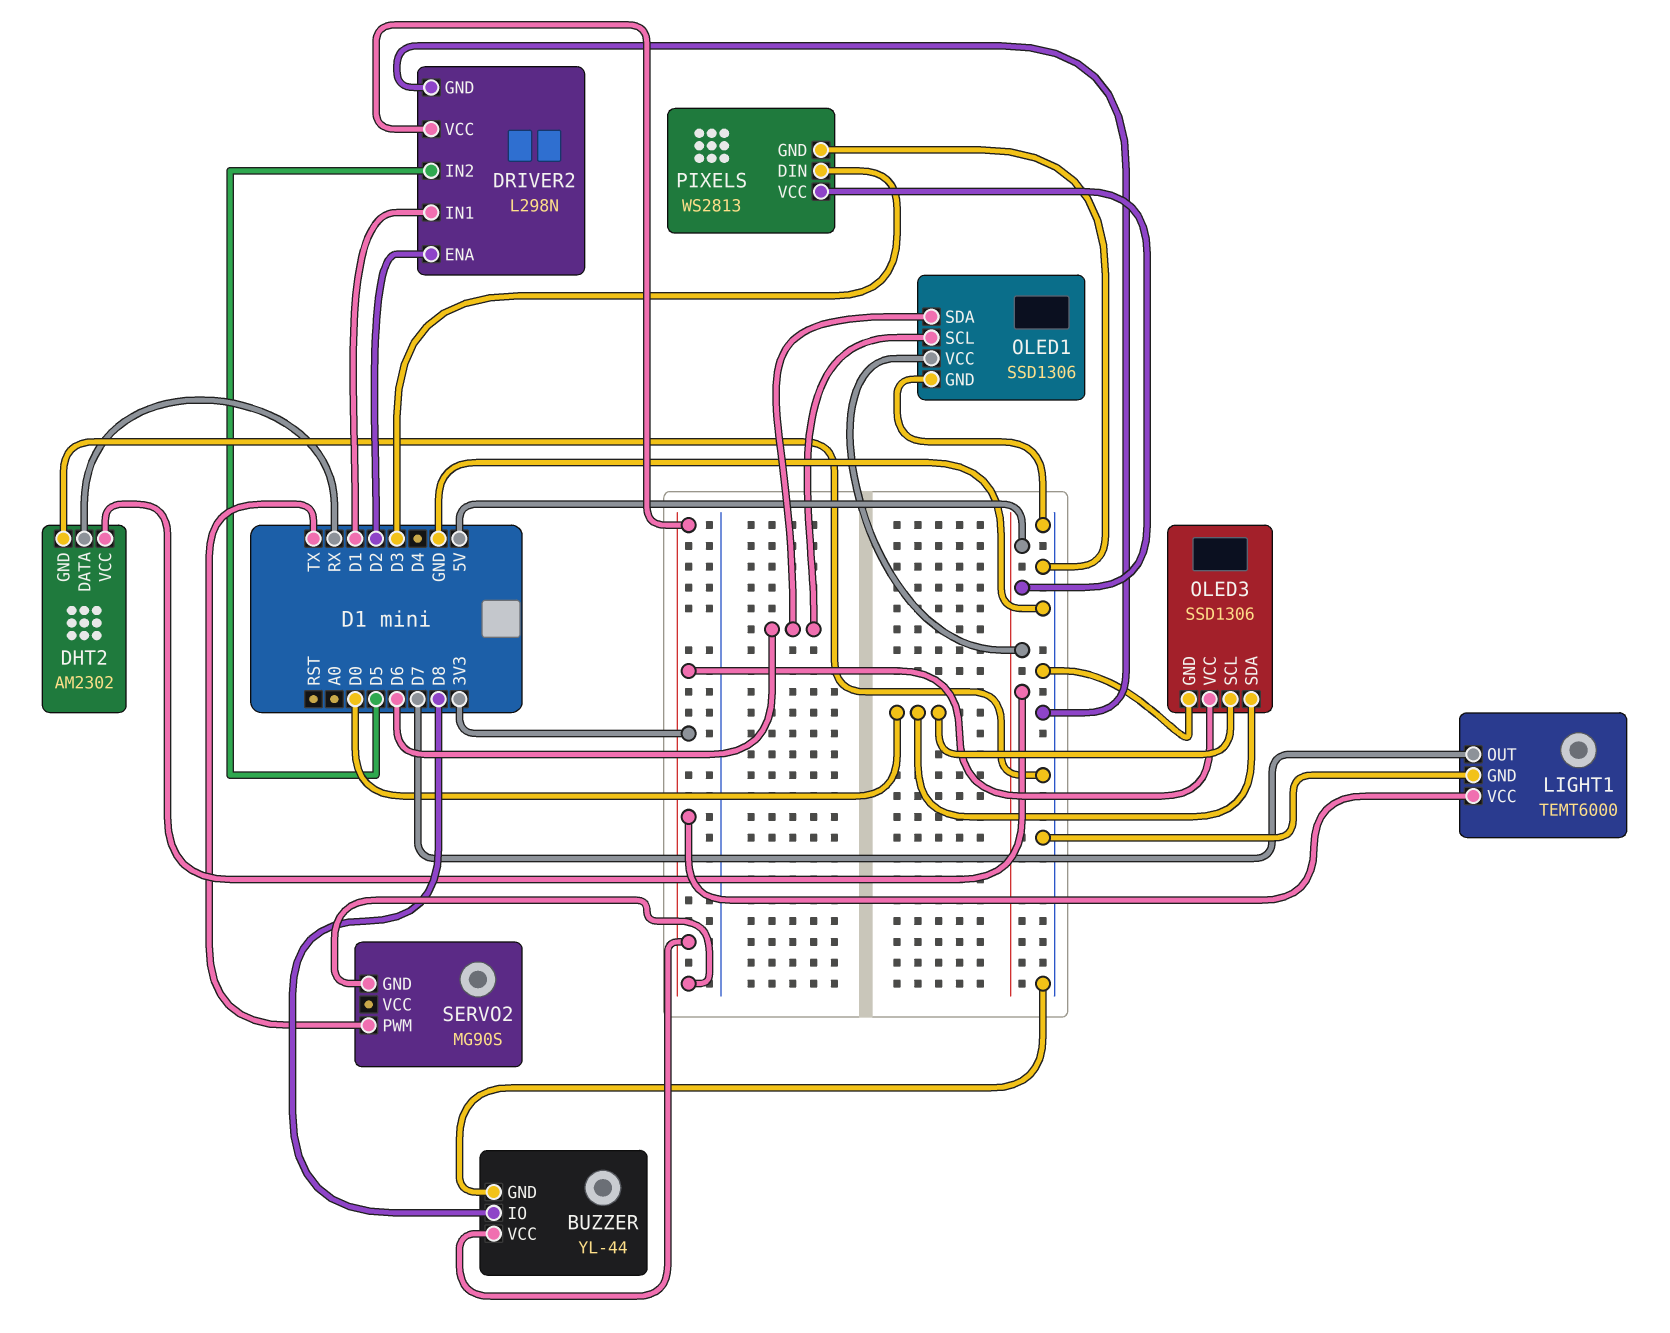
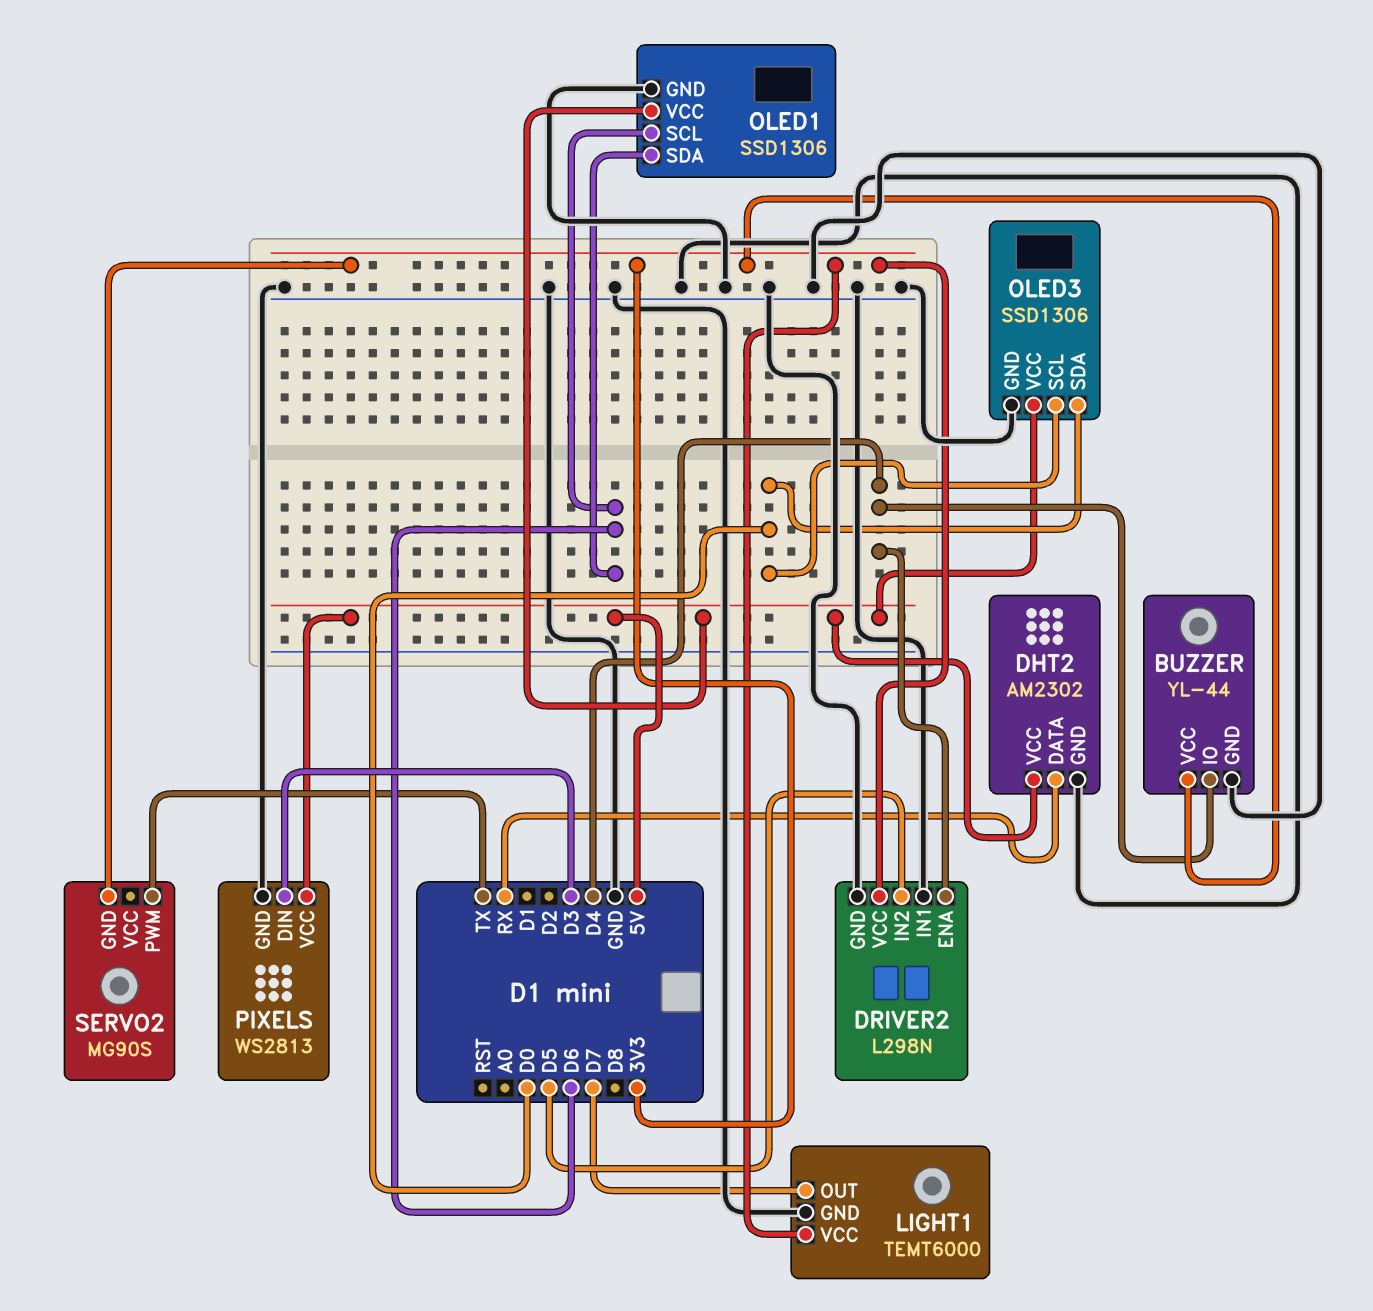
BUZZER pin IO: D8 -> D4
DRIVER2 pin ENA: D2 -> D4
DRIVER2 pin IN1: D1 -> GND
OLED3 pin VCC: 3V3 -> 5V

